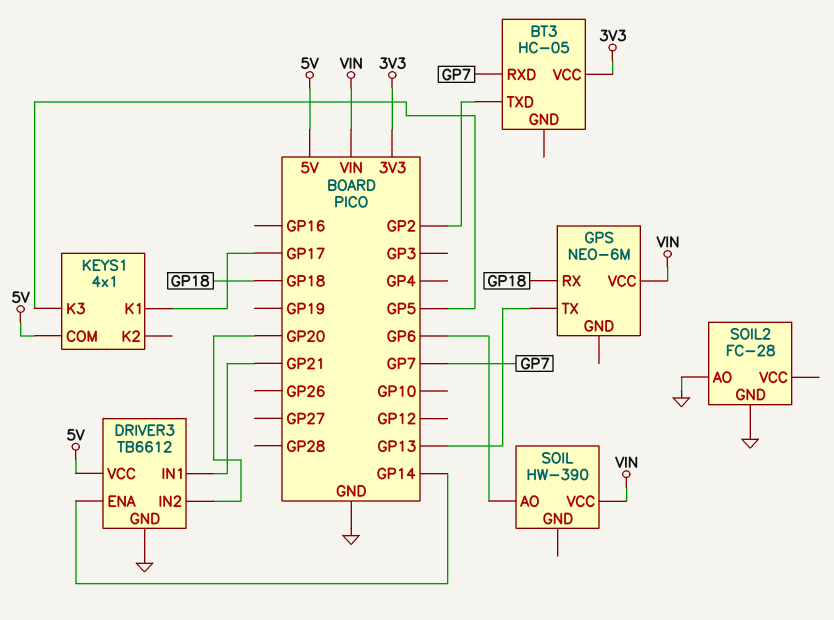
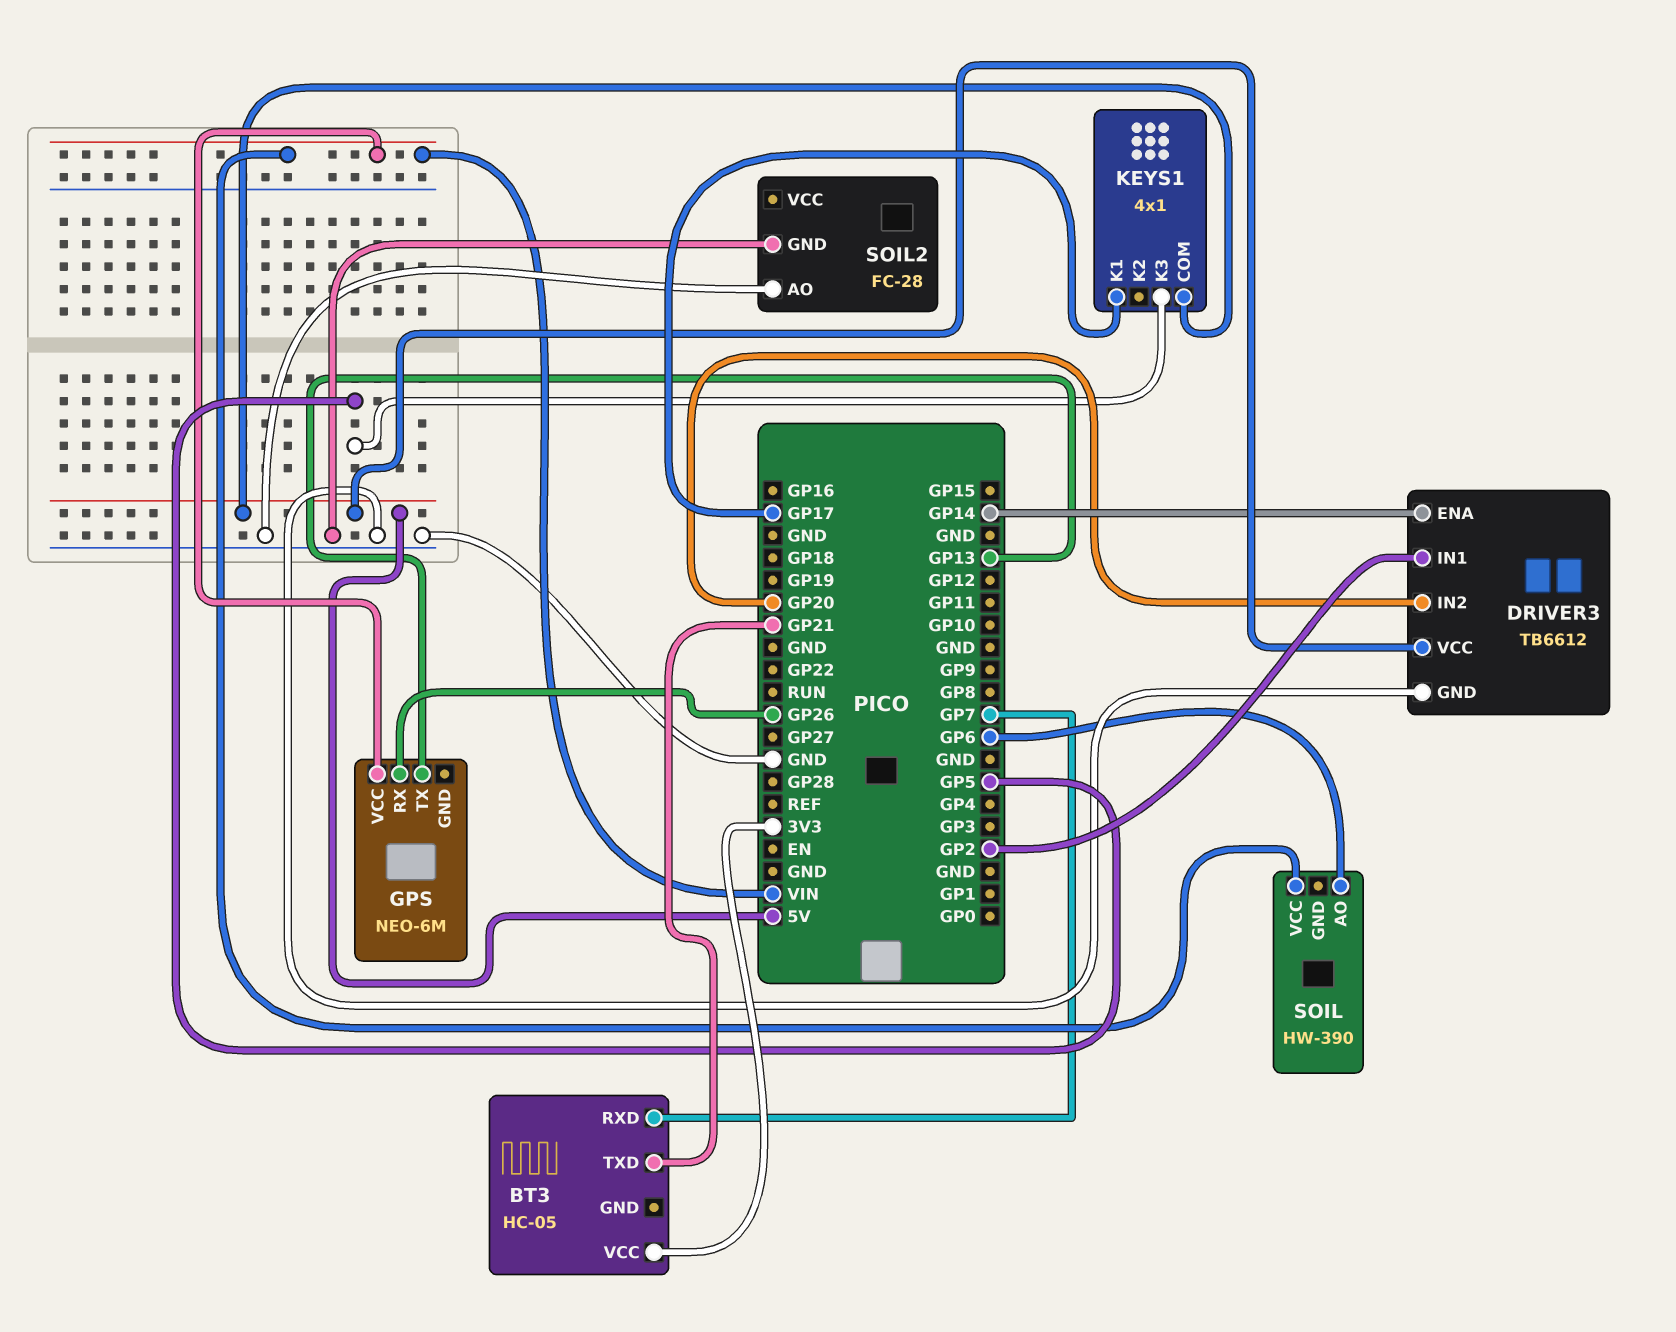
BT3 pin TXD: GP2 -> GP21
DRIVER3 pin IN1: GP21 -> GP2
GPS pin RX: GP18 -> GP26

